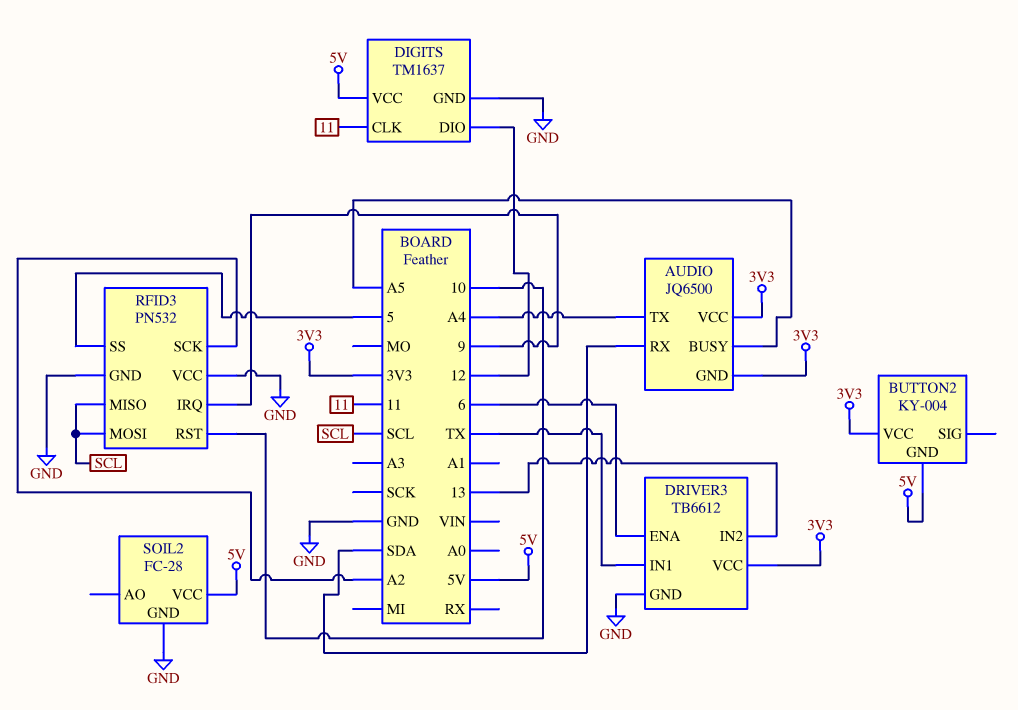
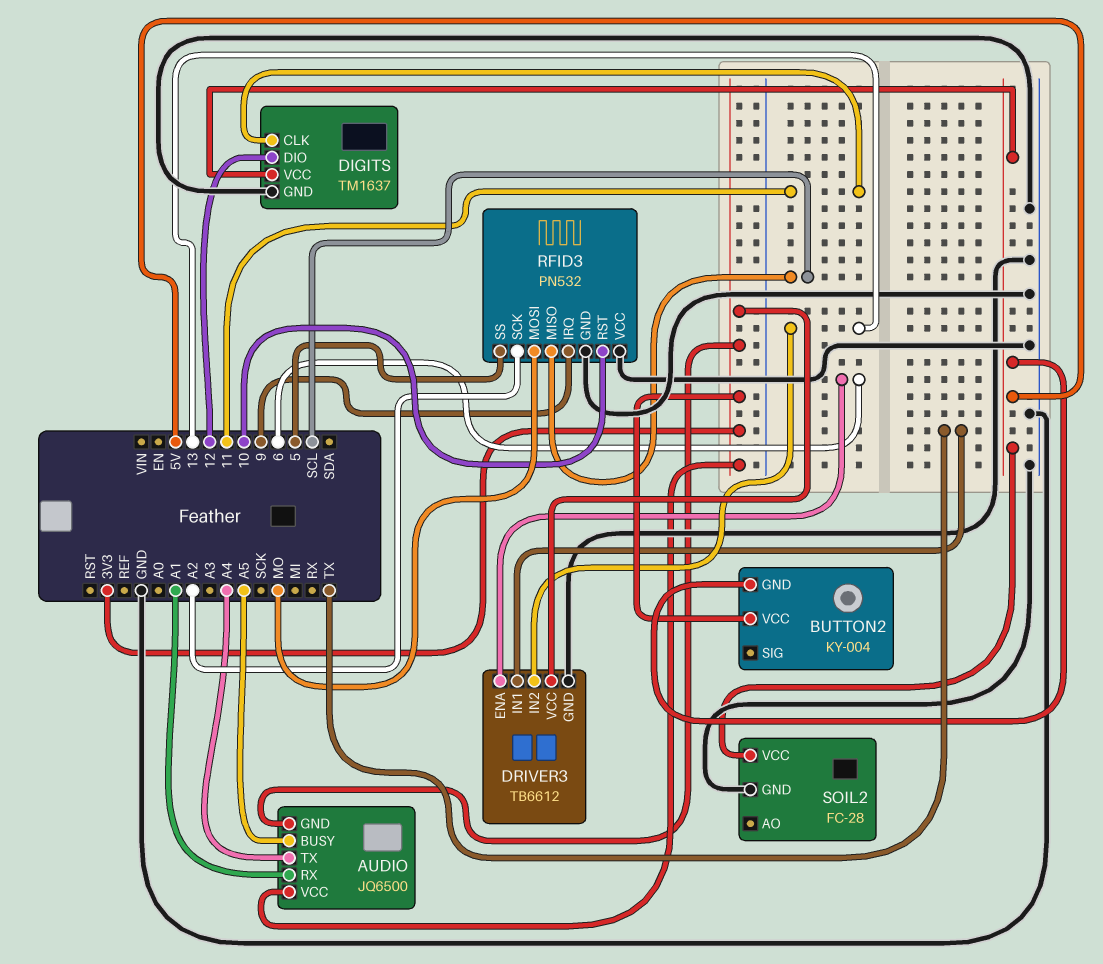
AUDIO pin RX: SDA -> A1
RFID3 pin MOSI: SCL -> MO

